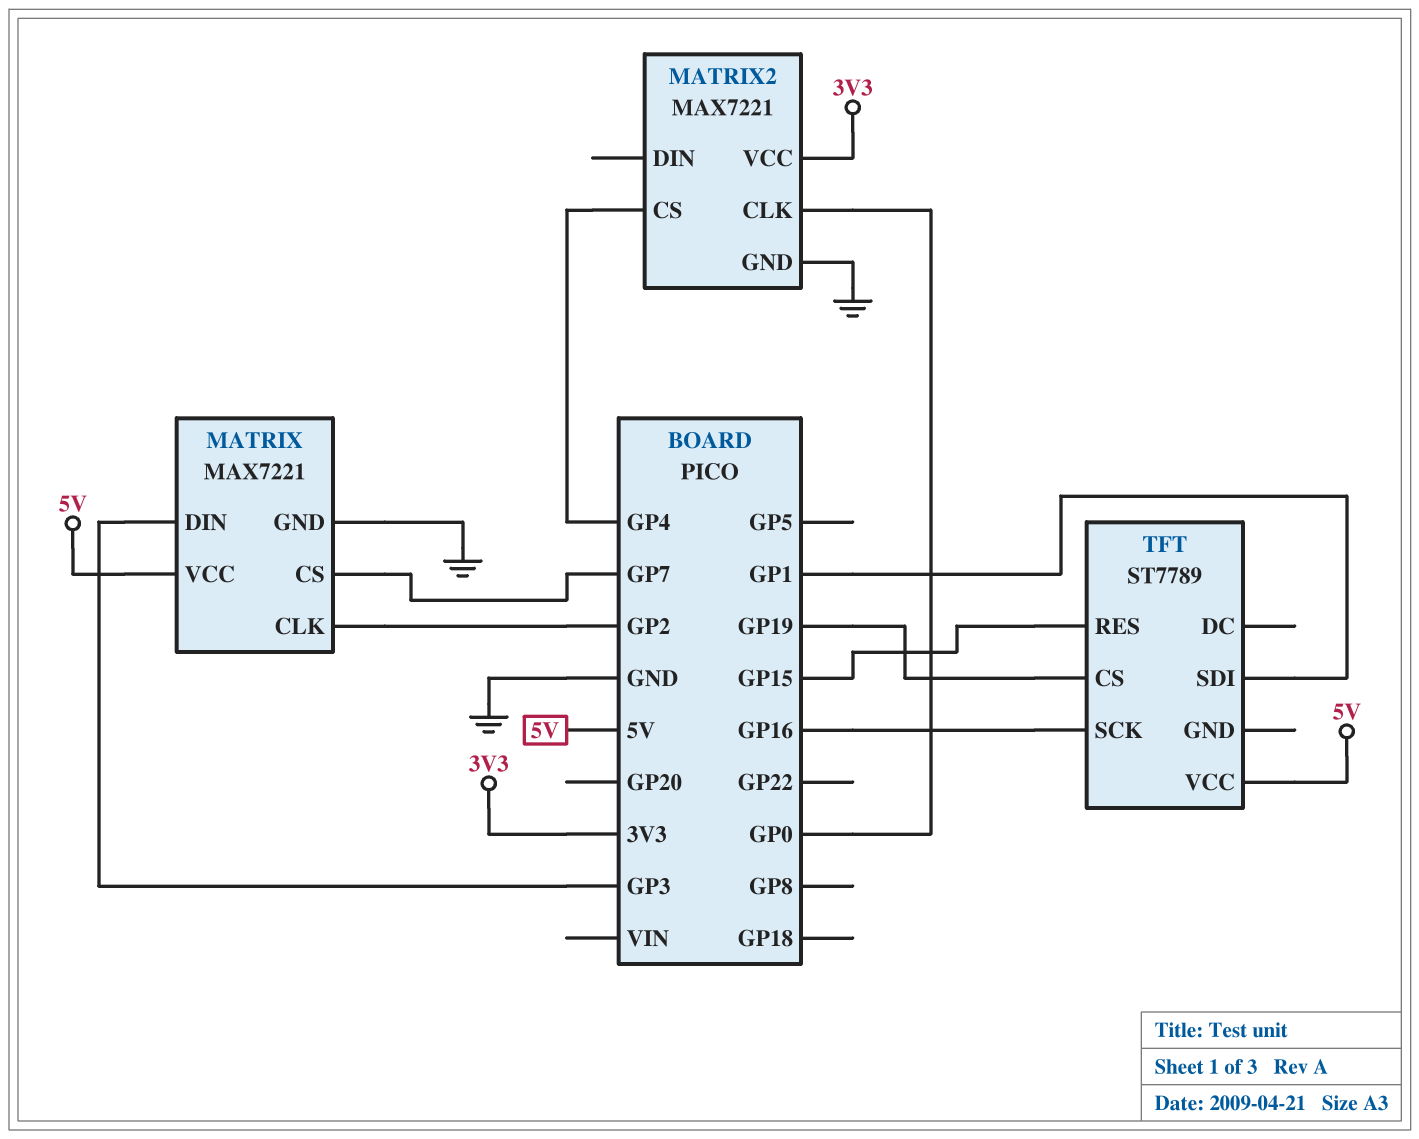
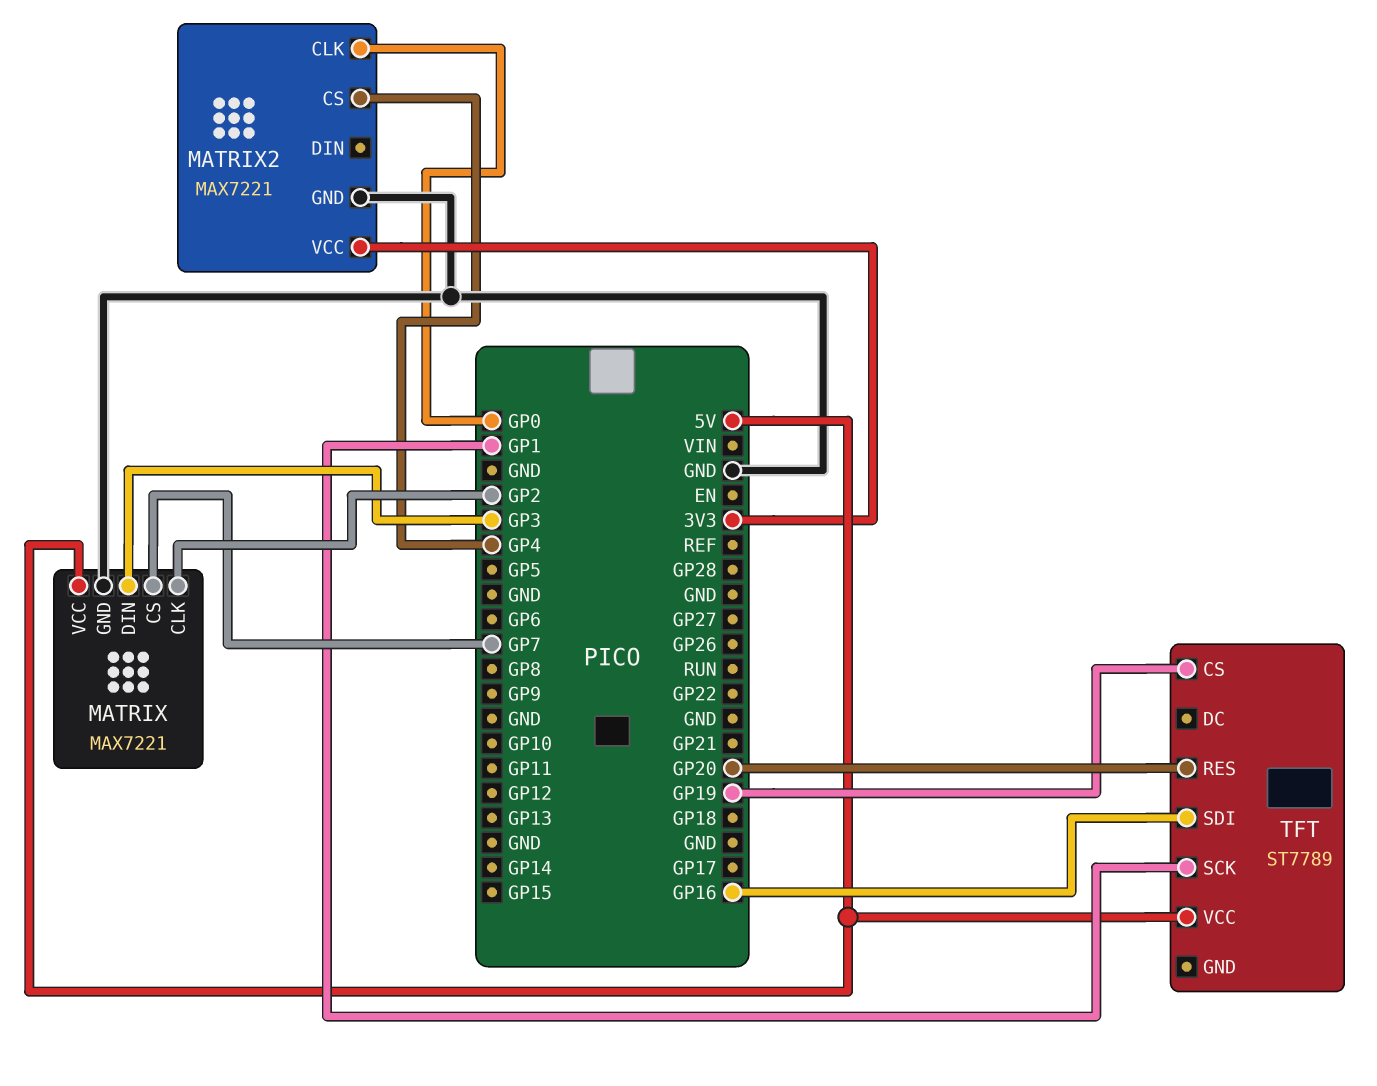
TFT pin RES: GP15 -> GP20
TFT pin SCK: GP16 -> GP1
TFT pin SDI: GP1 -> GP16

